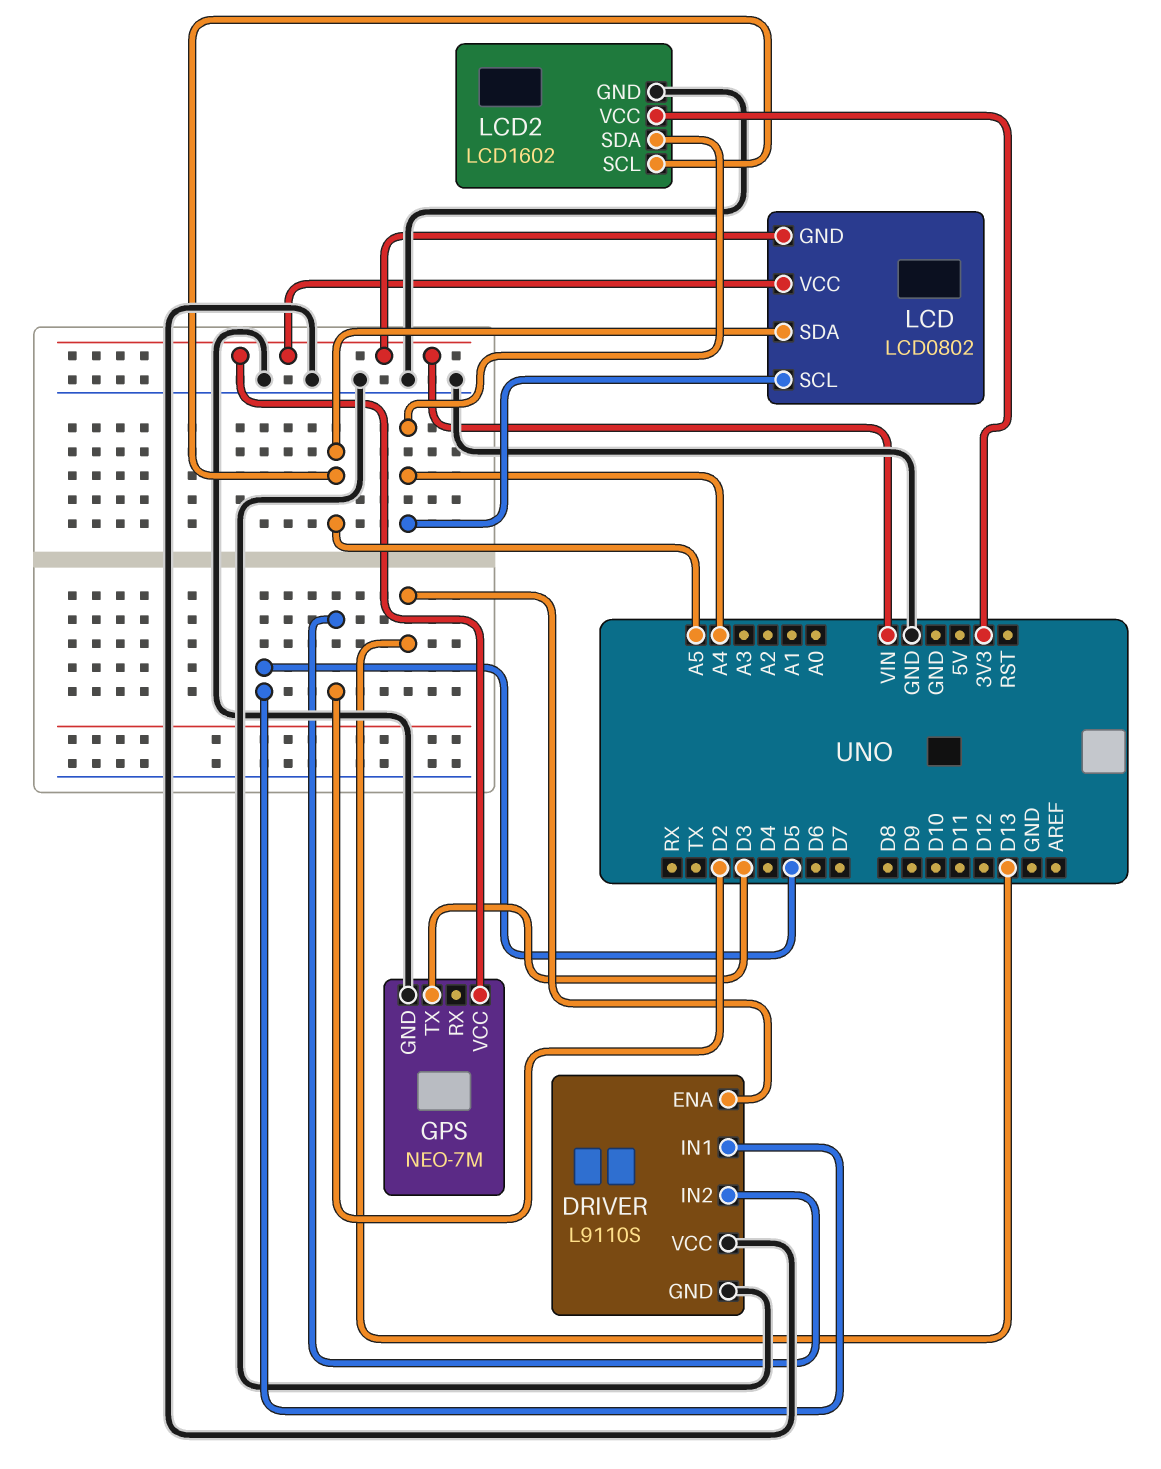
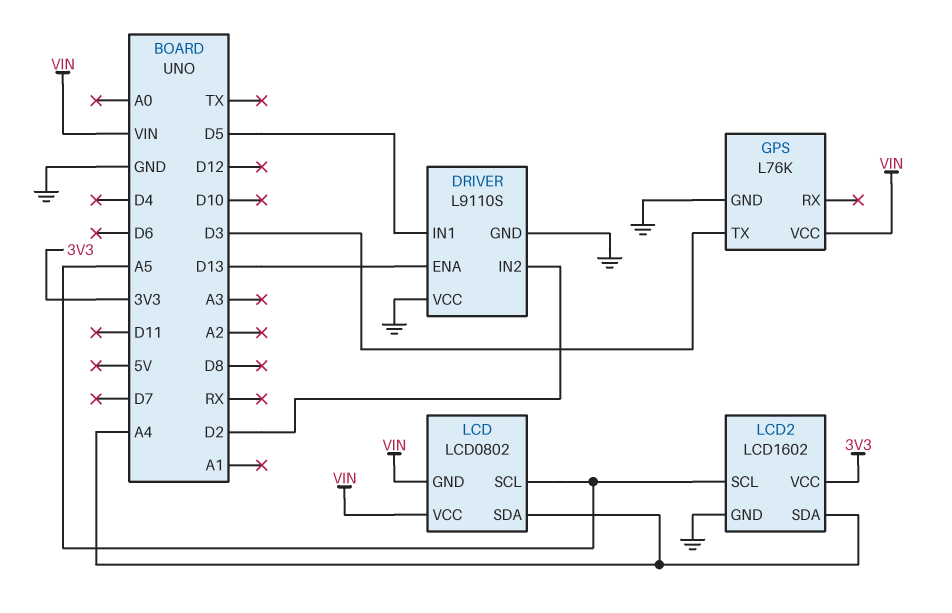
GPS: NEO-7M -> L76K
LCD pin SCL: A4 -> A5
LCD pin SDA: A5 -> A4

